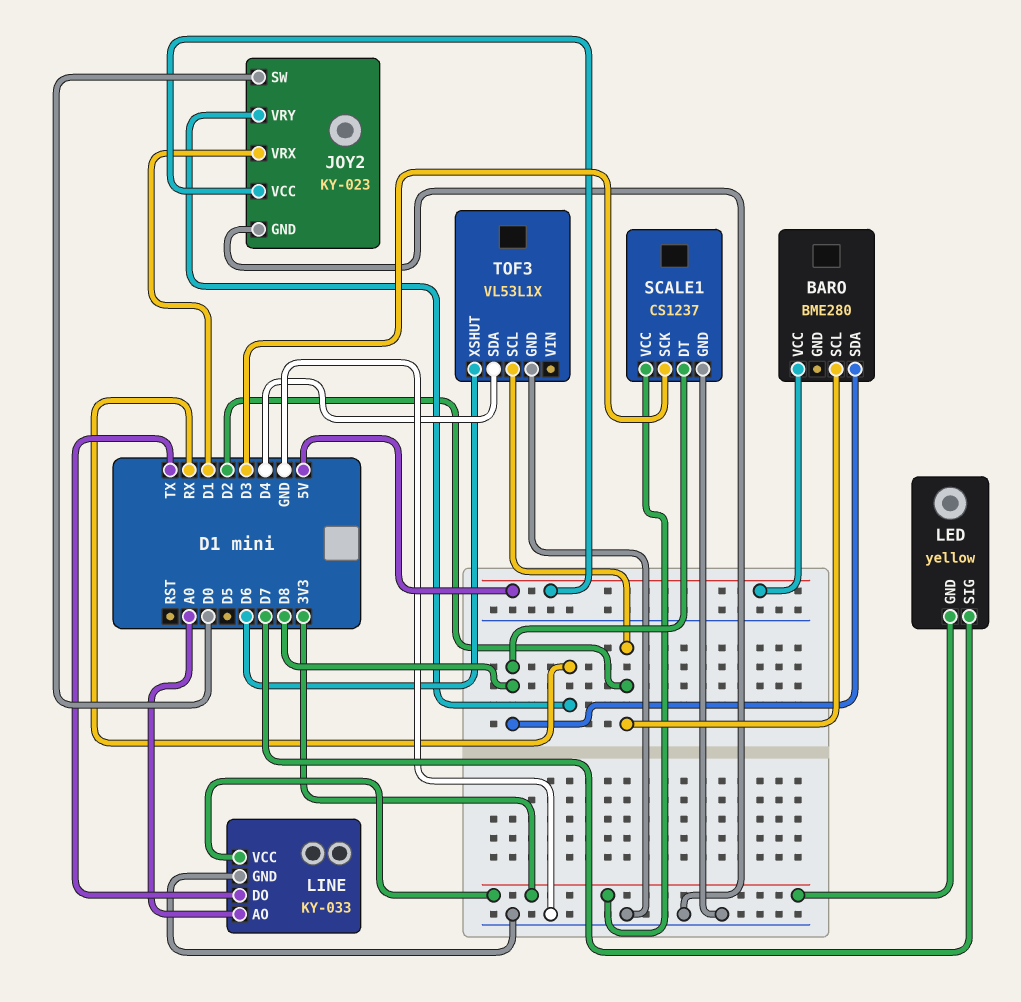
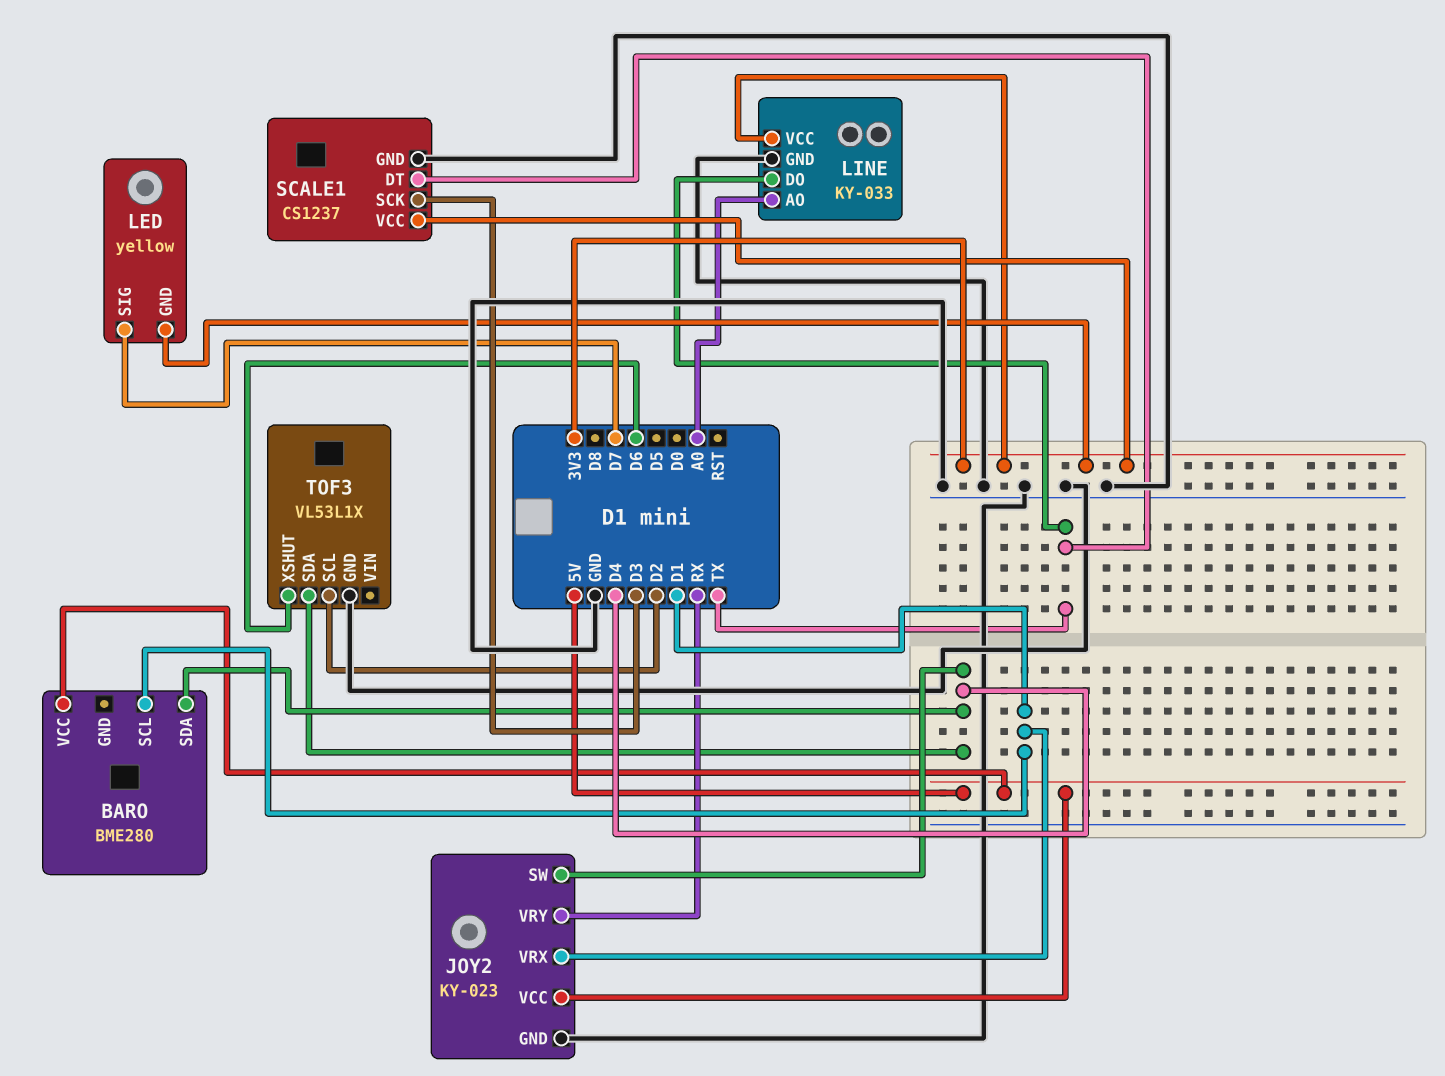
BARO pin SCL: D2 -> D1
BARO pin SDA: D8 -> D4
JOY2 pin SW: D0 -> D4
SCALE1 pin DT: D8 -> TX

